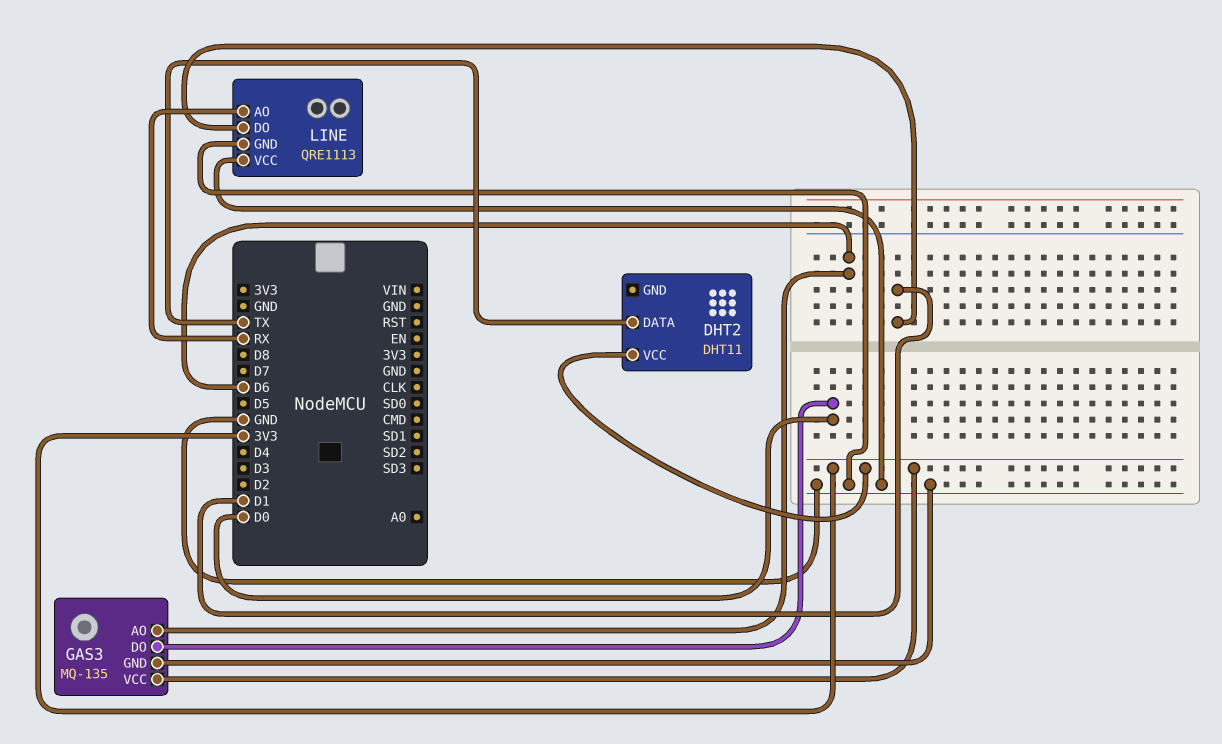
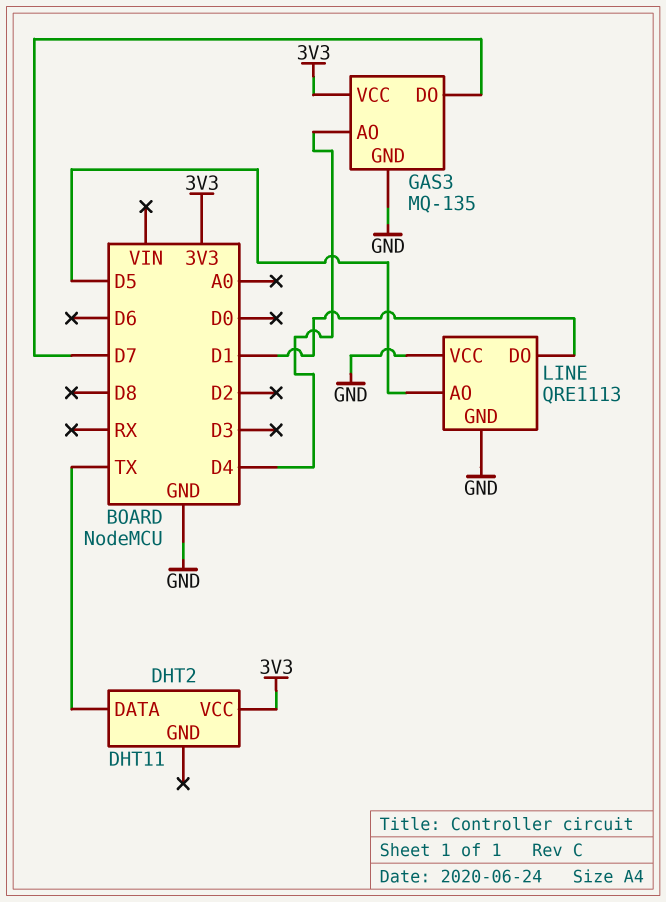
GAS3 pin AO: D6 -> D4
GAS3 pin DO: D0 -> D7
LINE pin AO: RX -> D5

